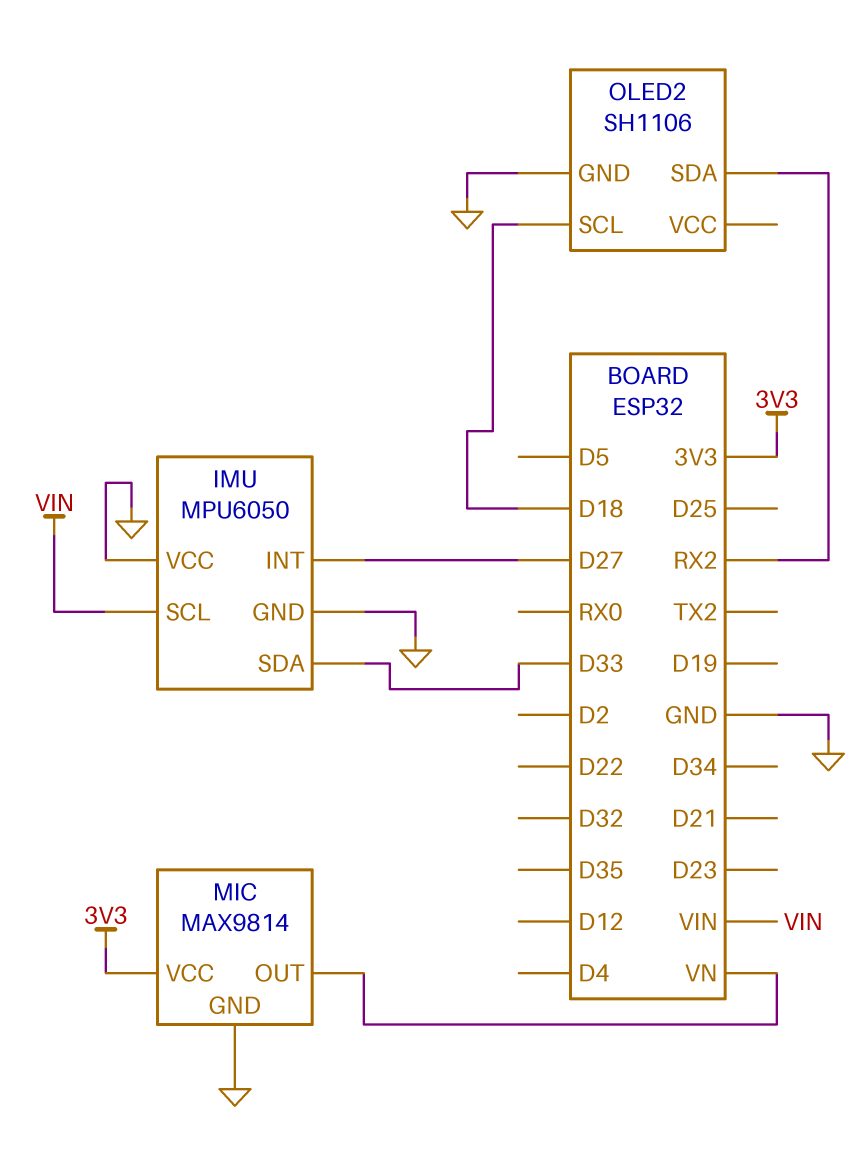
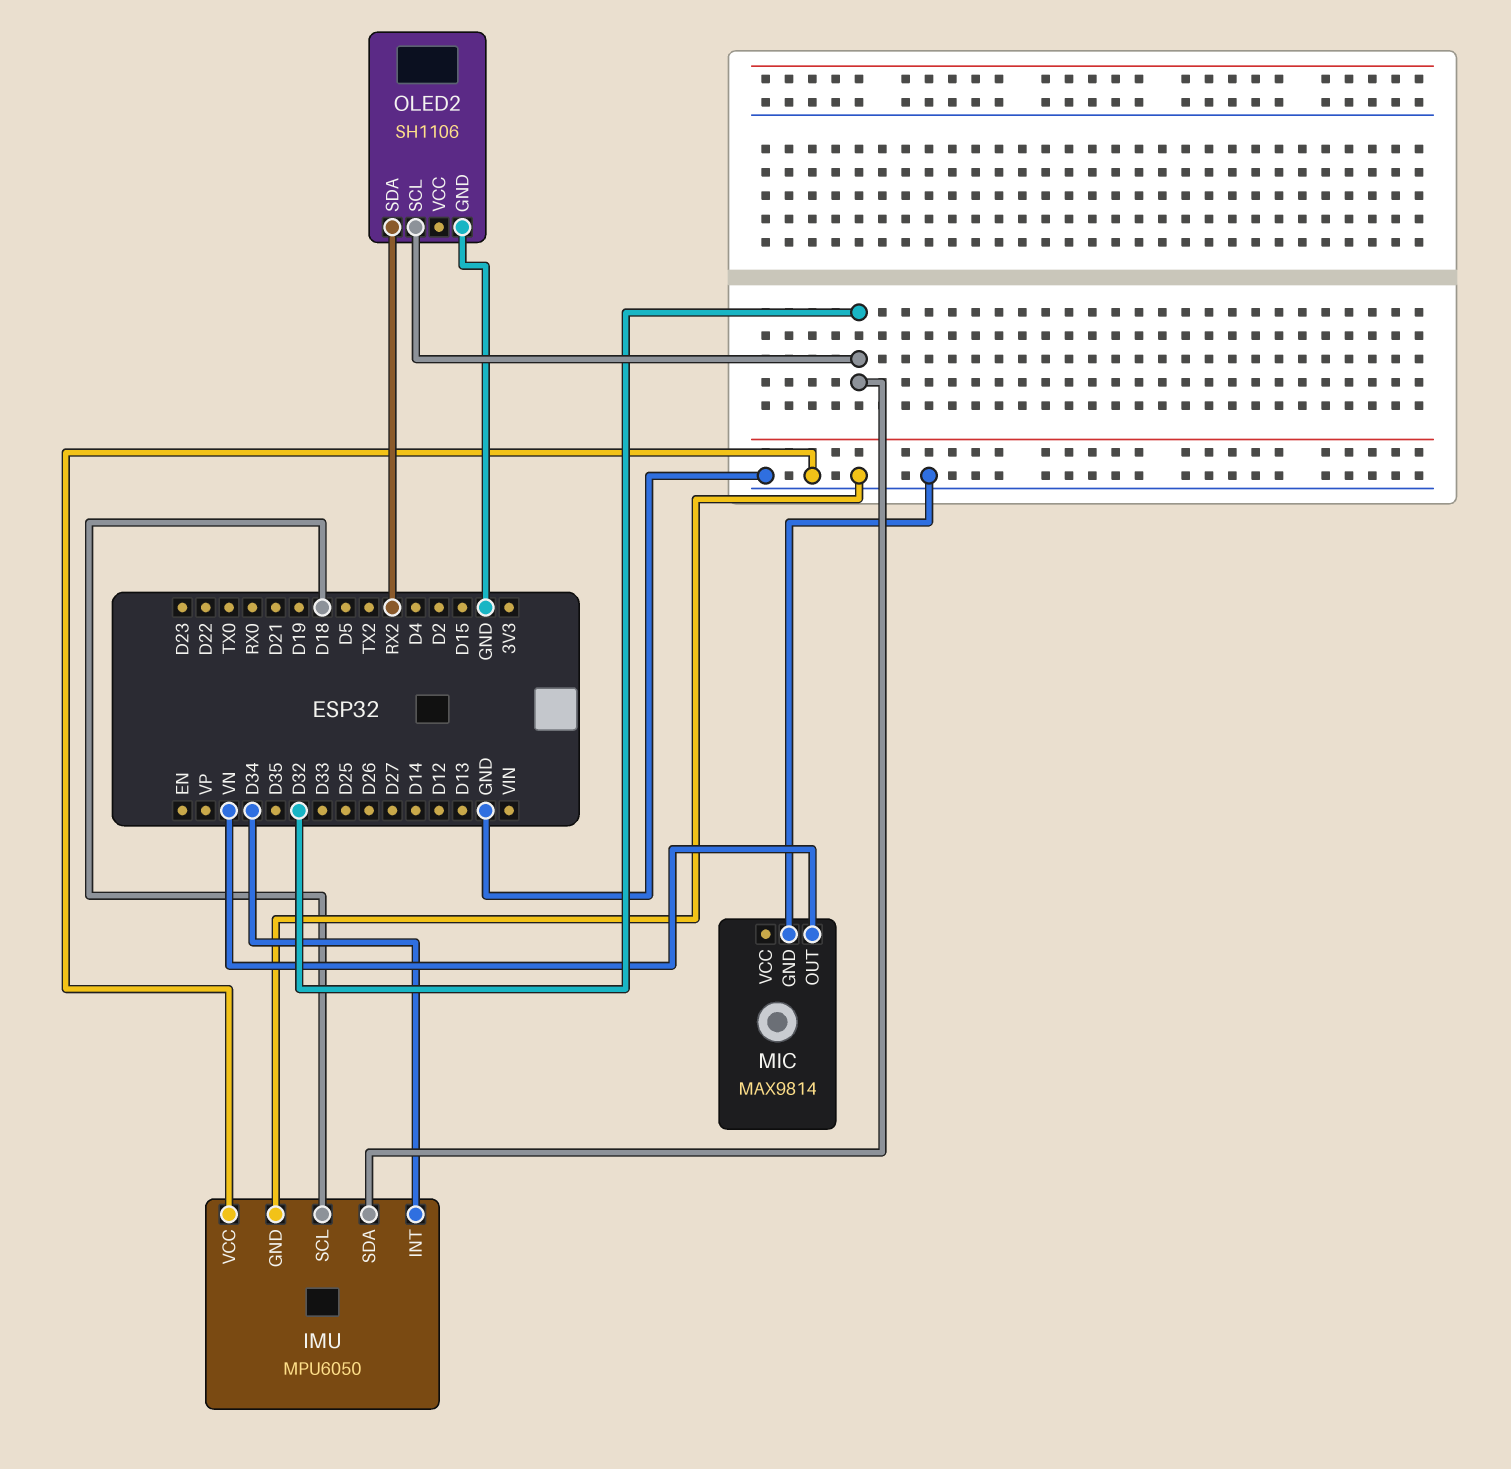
IMU pin INT: D27 -> D34
IMU pin SCL: VIN -> D18
IMU pin SDA: D33 -> D32
MIC pin VCC: 3V3 -> none
OLED2 pin SCL: D18 -> D32

